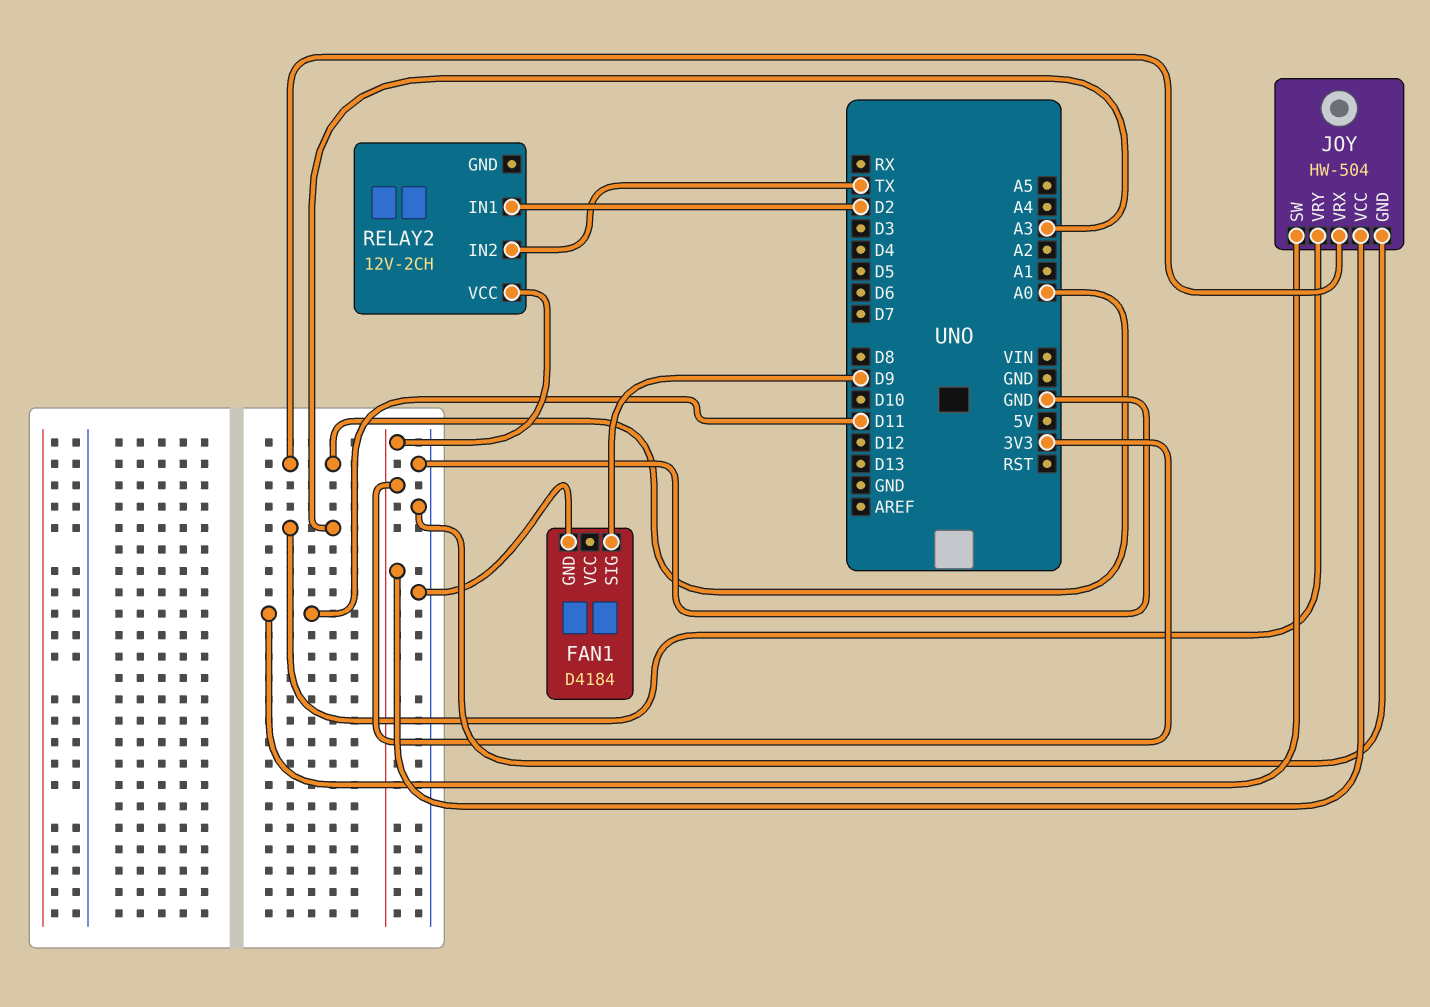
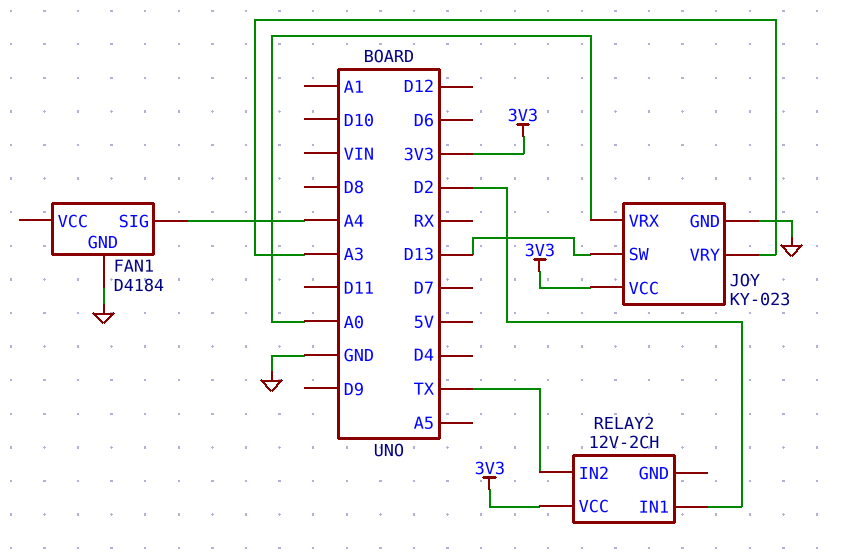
FAN1 pin SIG: D9 -> A4
JOY: HW-504 -> KY-023
JOY pin SW: D11 -> D13

